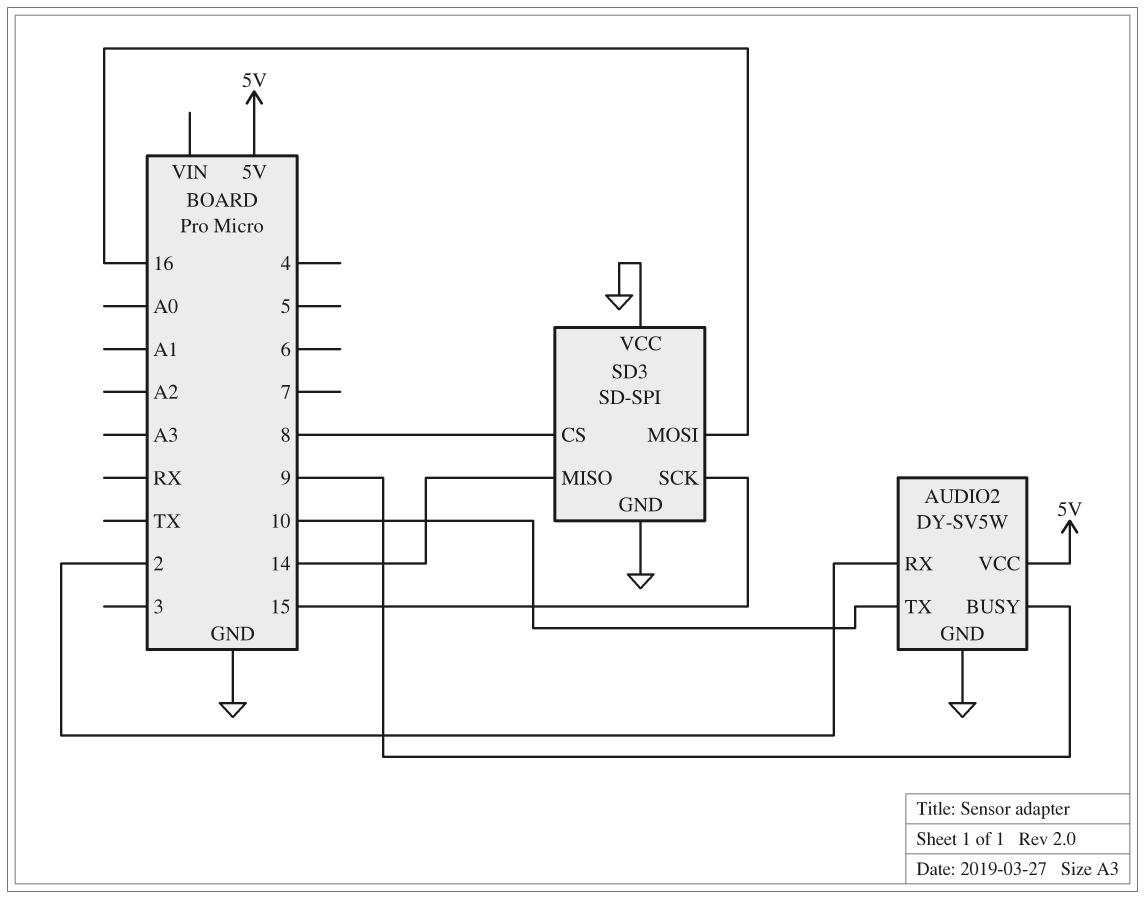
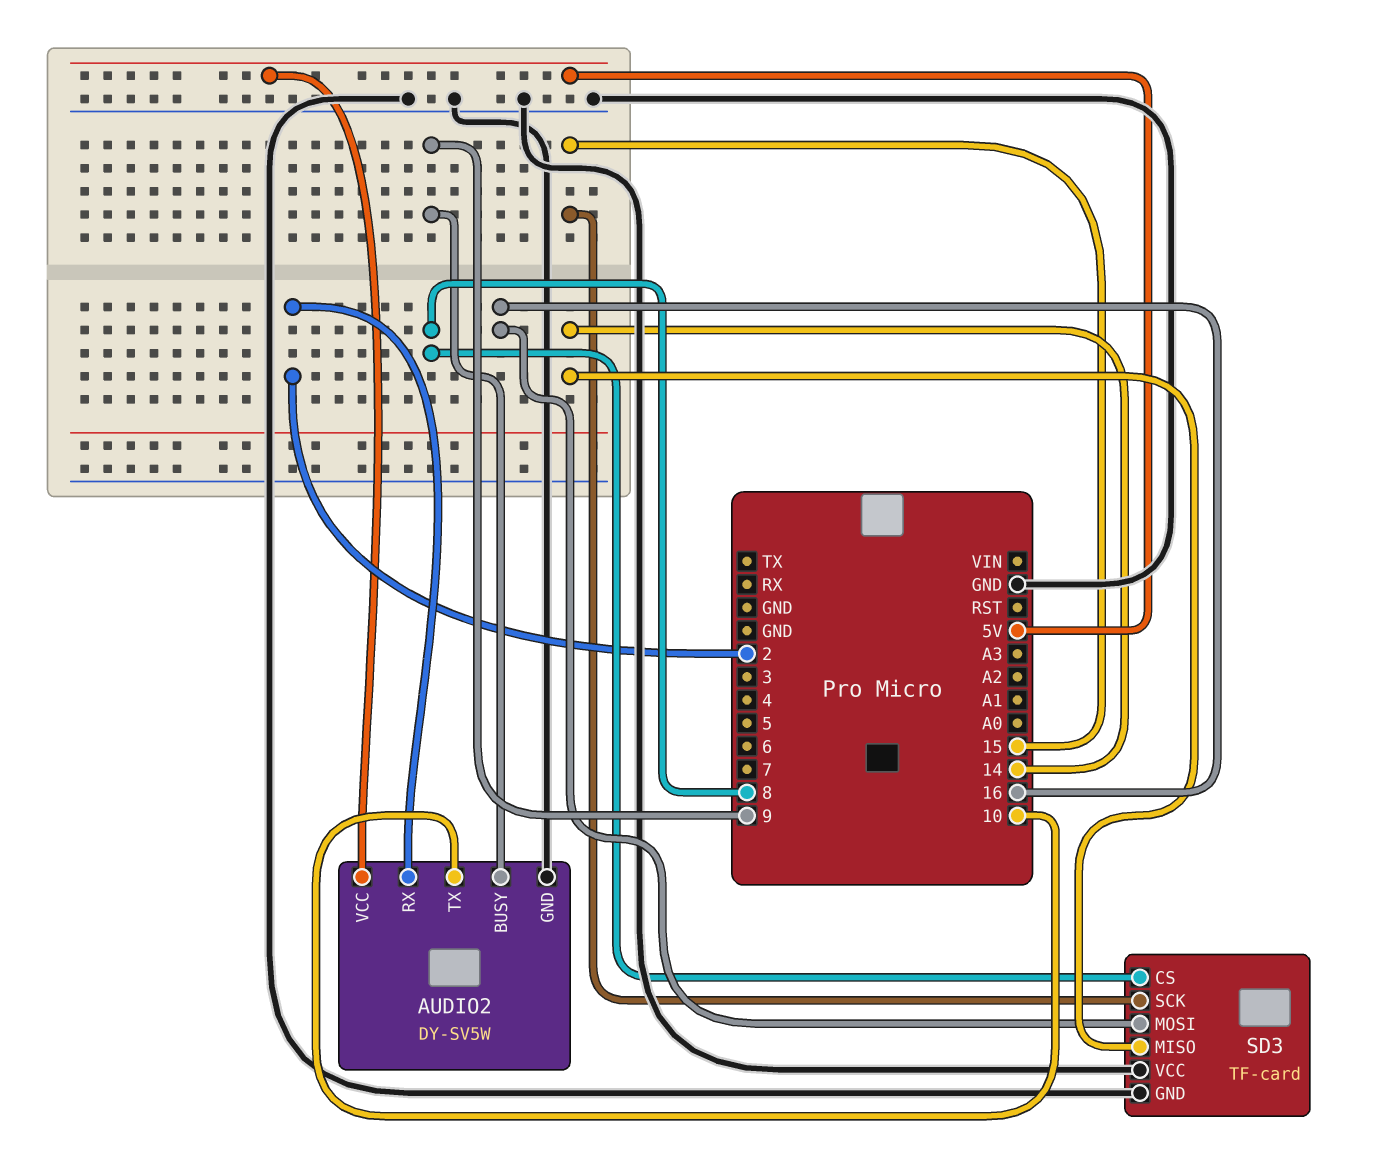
SD3: SD-SPI -> TF-card

